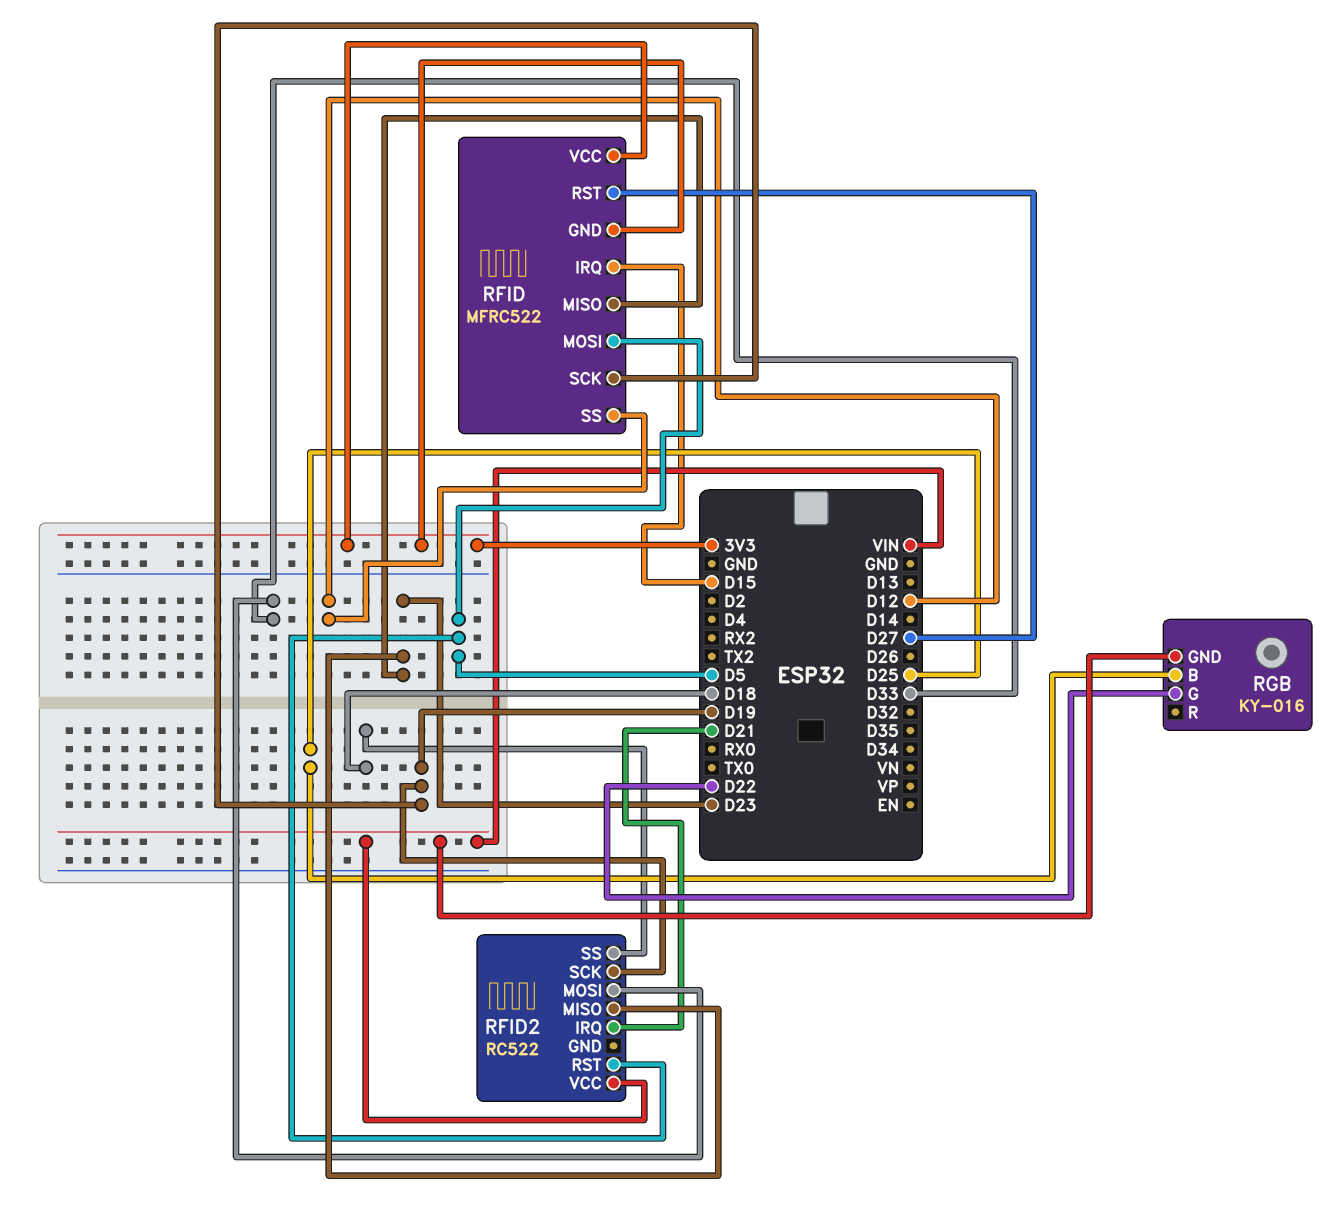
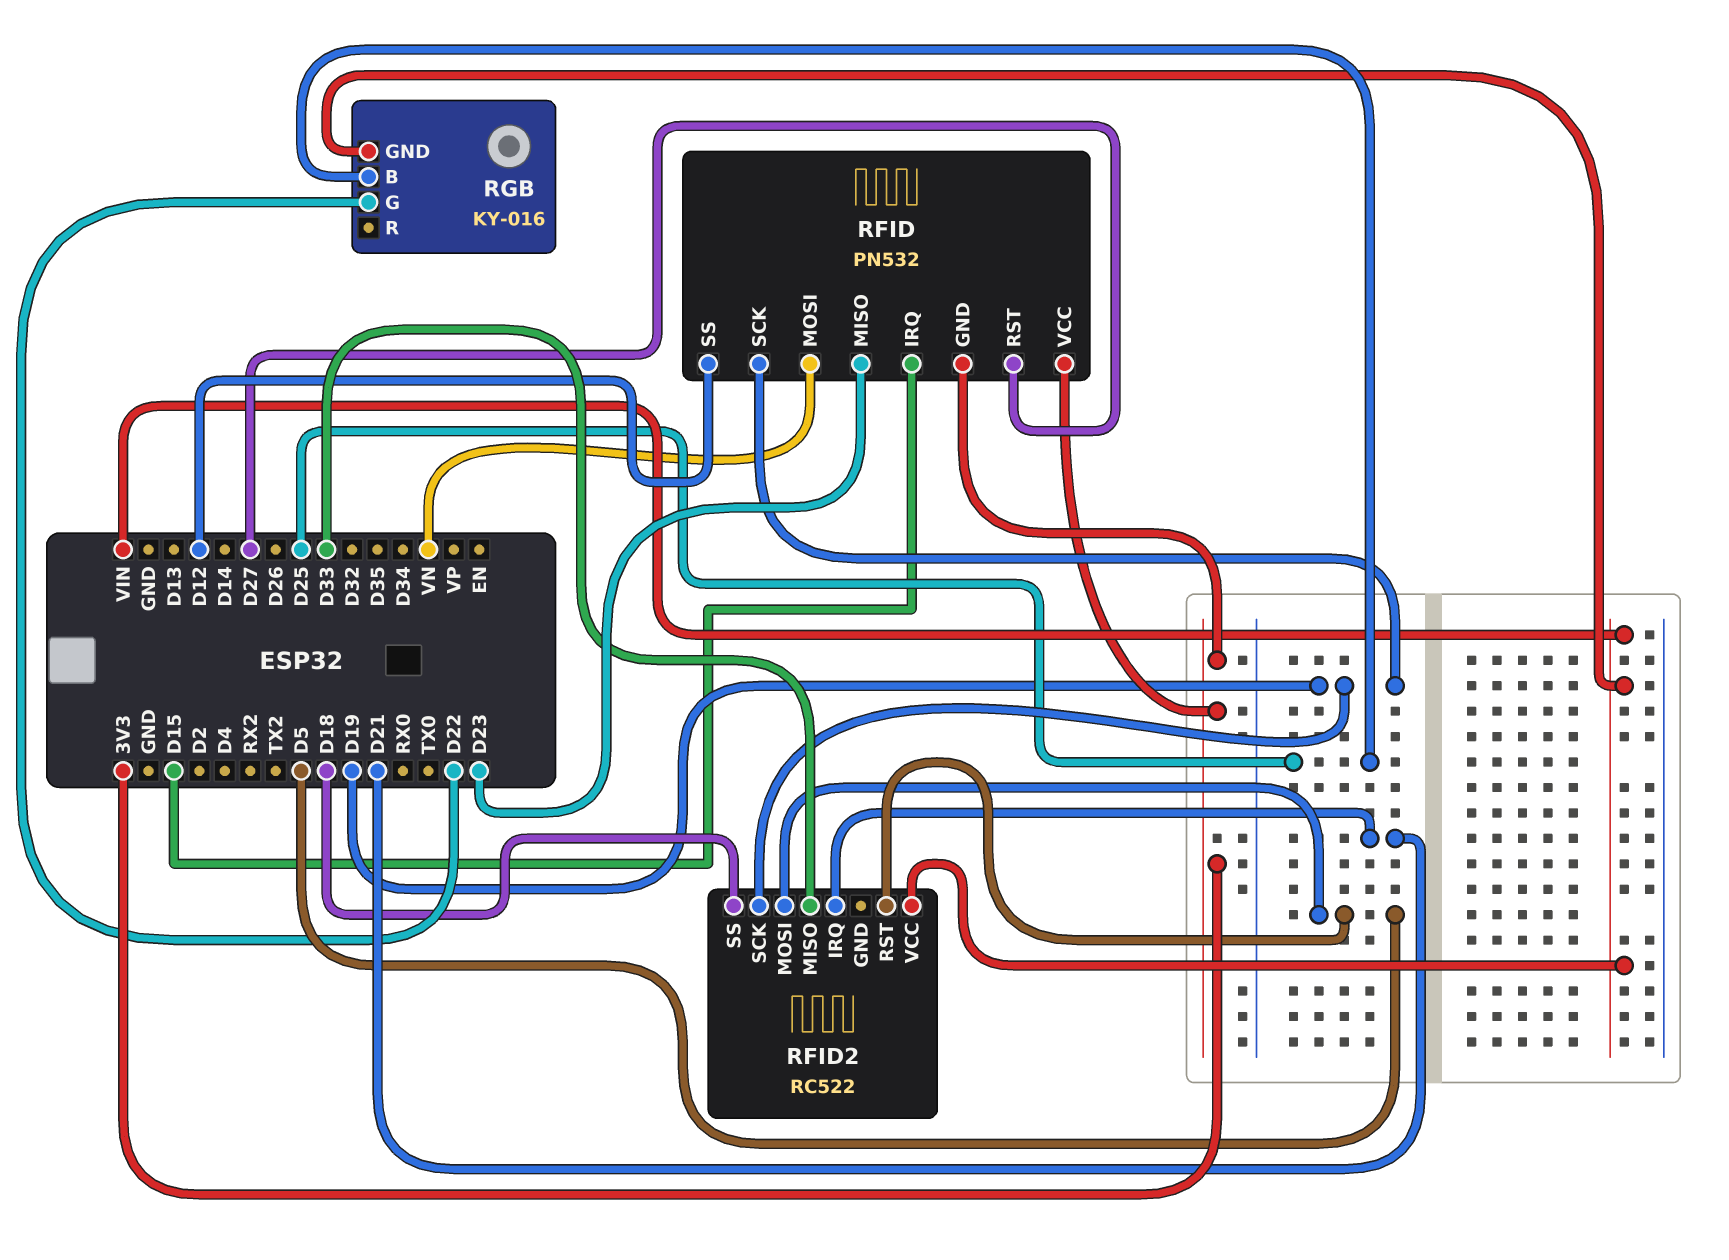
RFID: MFRC522 -> PN532
RFID pin MOSI: D5 -> VN
RFID2 pin MISO: D23 -> D33
RFID2 pin MOSI: D33 -> D5

